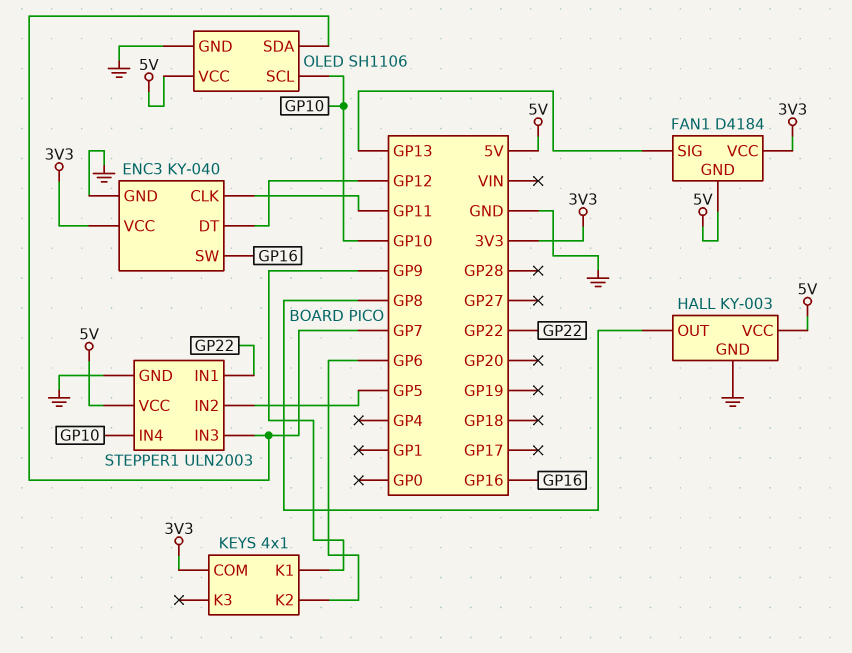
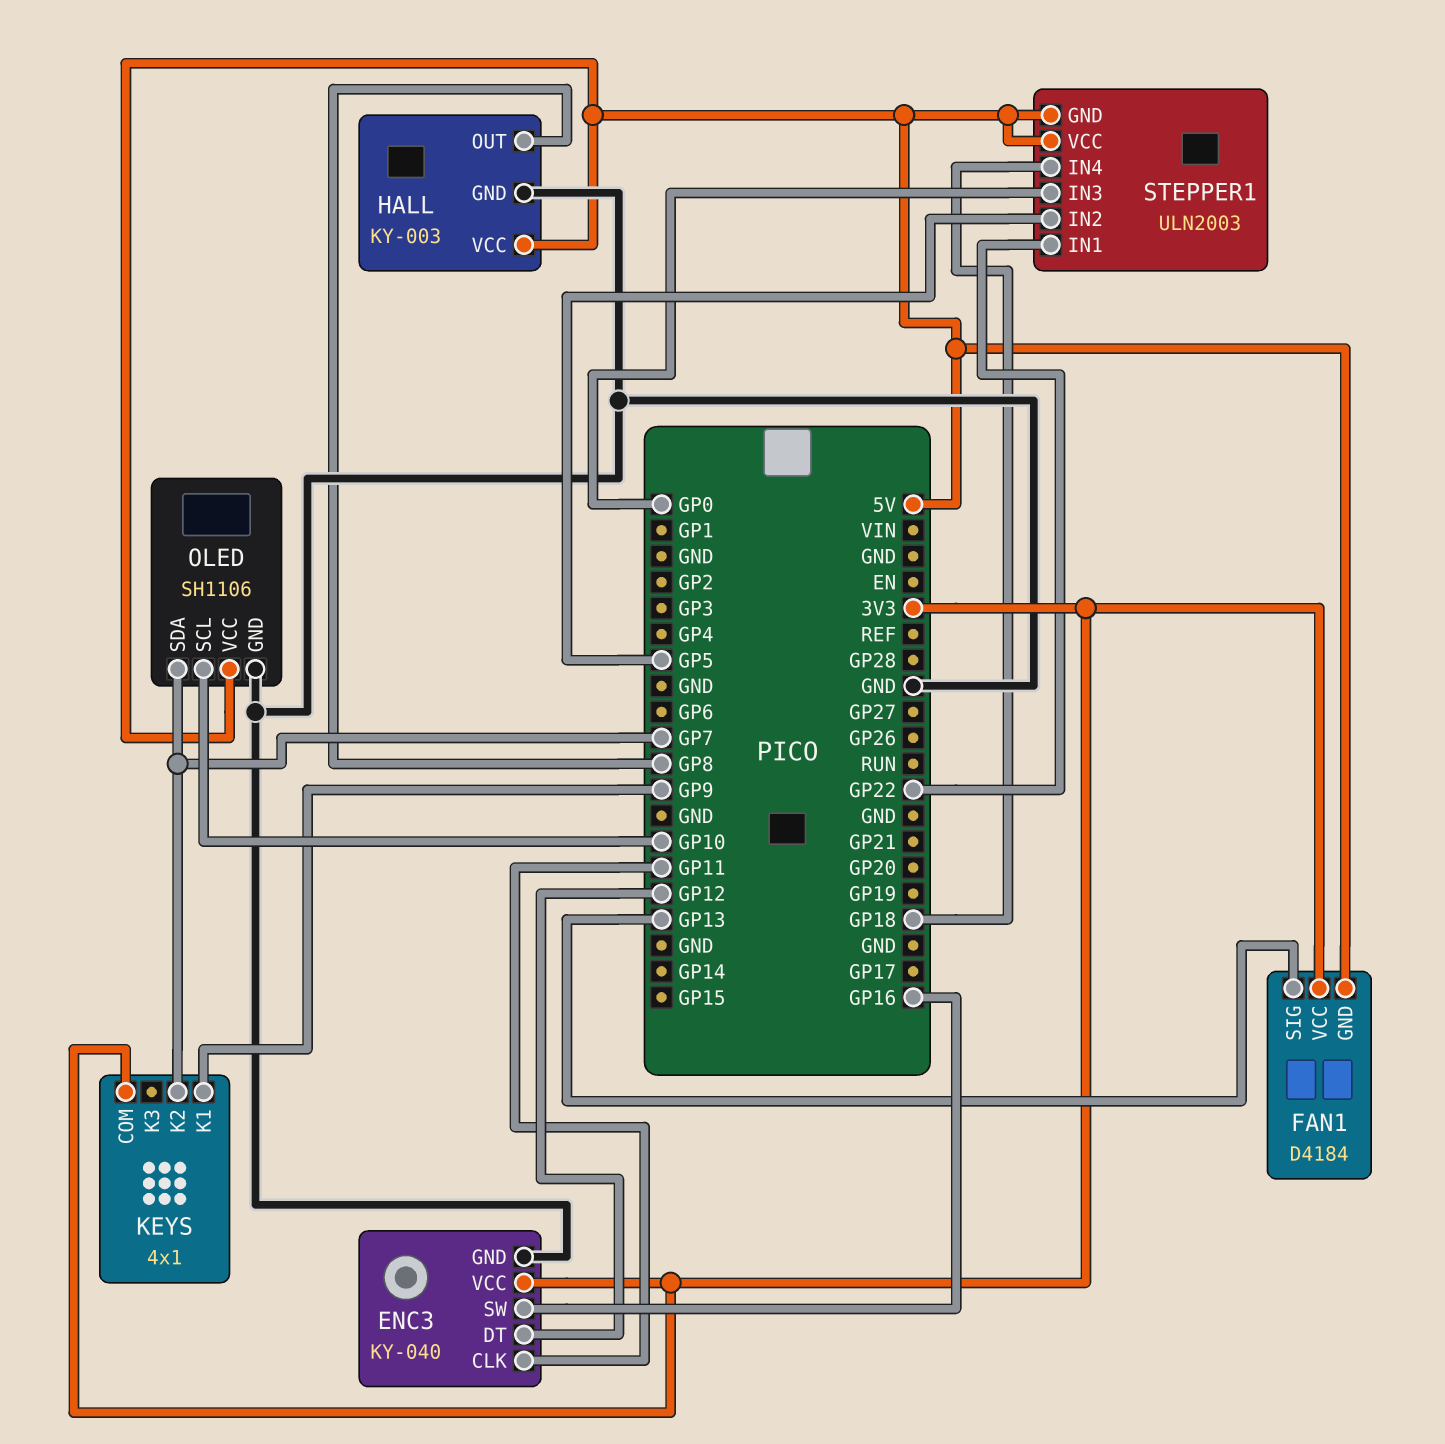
KEYS pin K2: GP6 -> GP7
STEPPER1 pin GND: GND -> 5V
STEPPER1 pin IN3: GP7 -> GP0
STEPPER1 pin IN4: GP10 -> GP18

